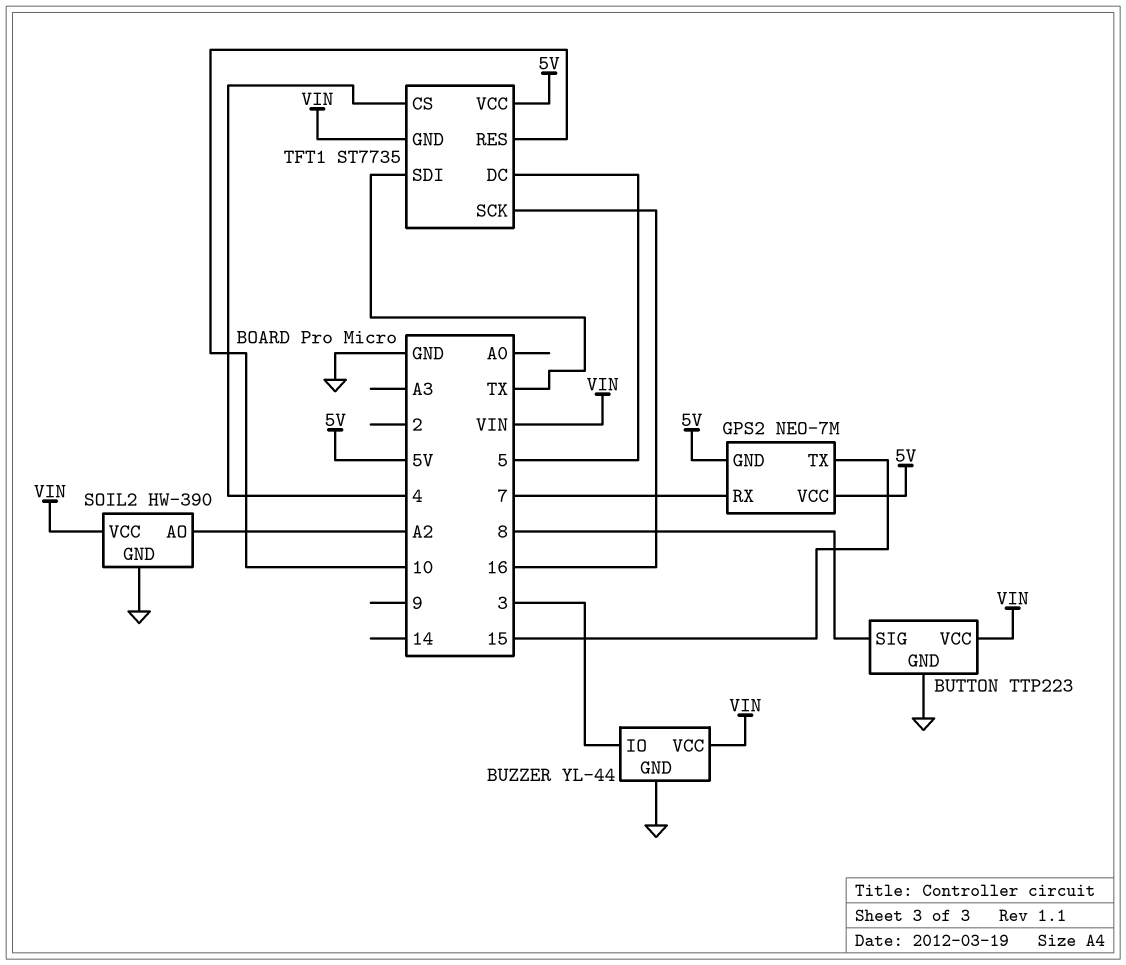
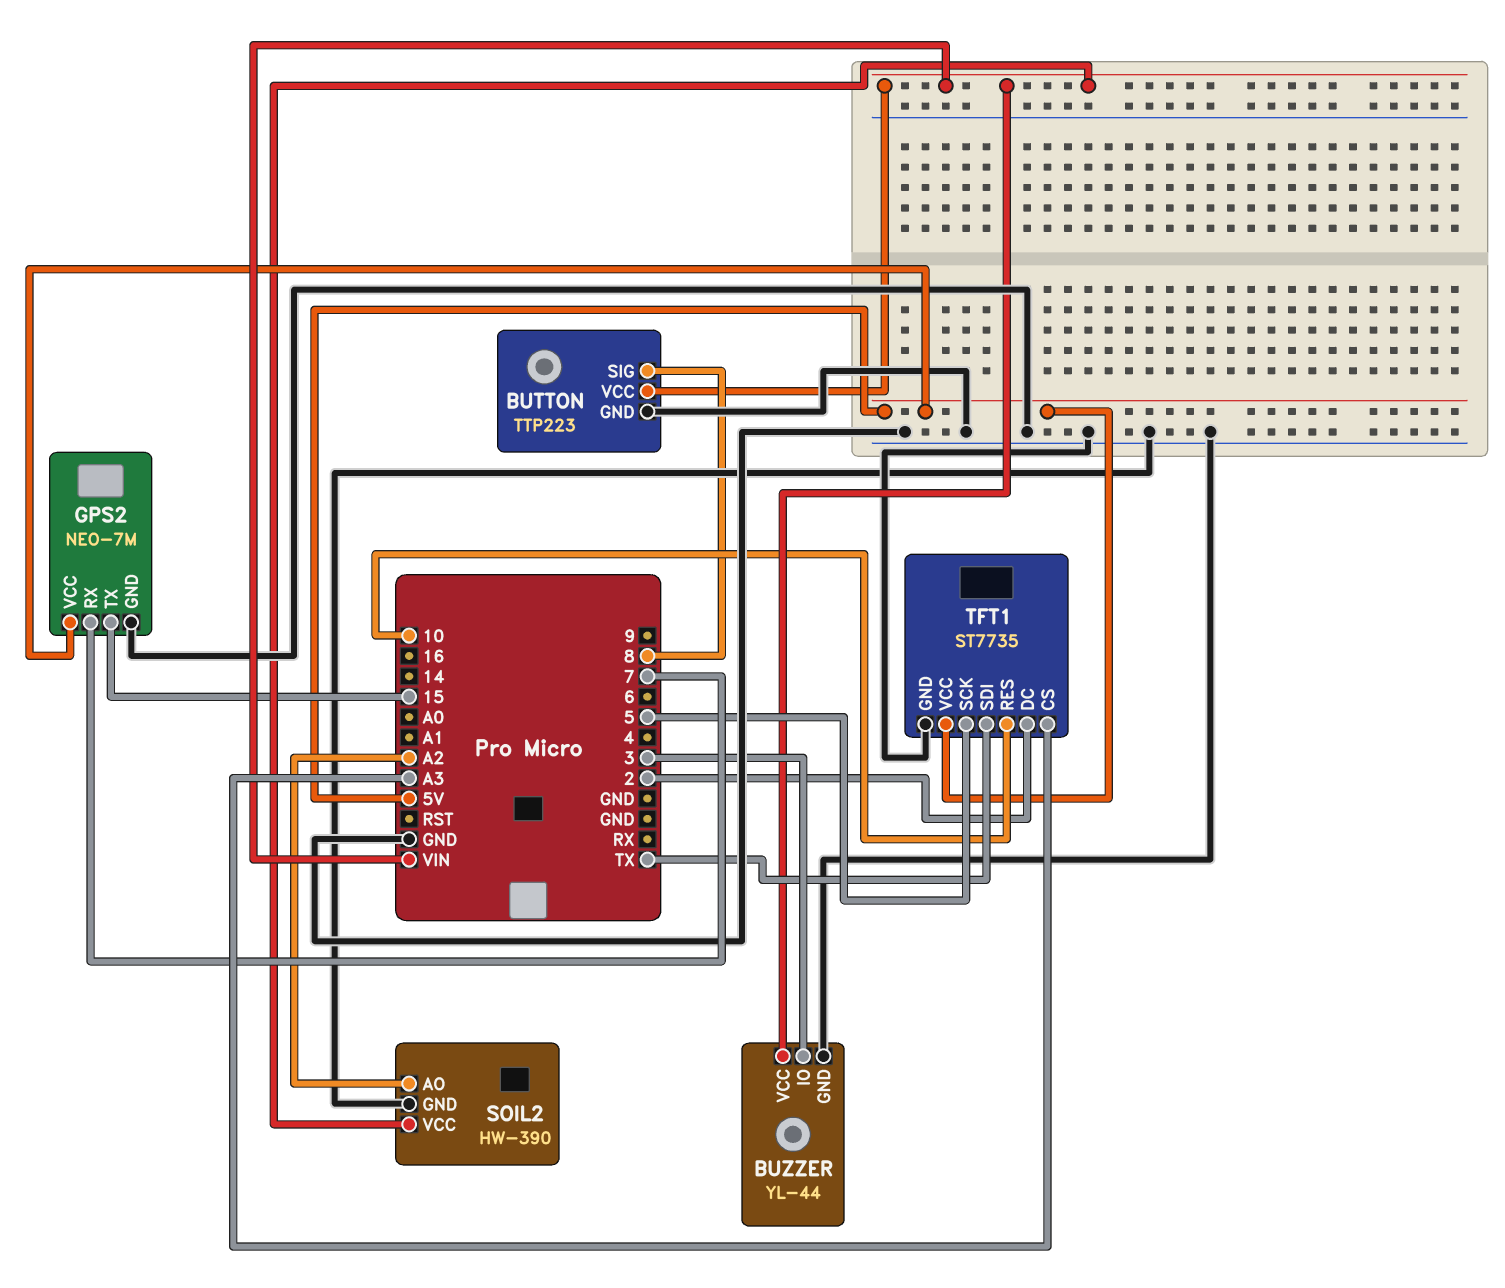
GPS2 pin GND: 5V -> GND
TFT1 pin CS: 4 -> A3
TFT1 pin DC: 5 -> 2
TFT1 pin GND: VIN -> GND
TFT1 pin SCK: 16 -> 5

